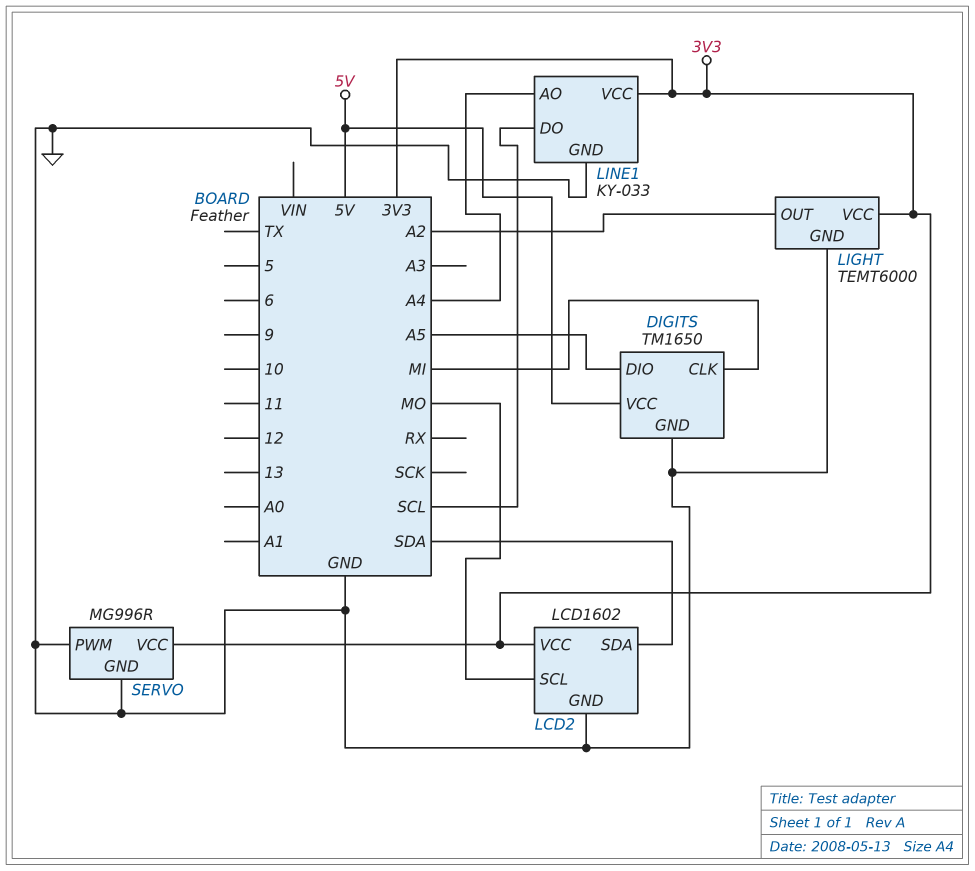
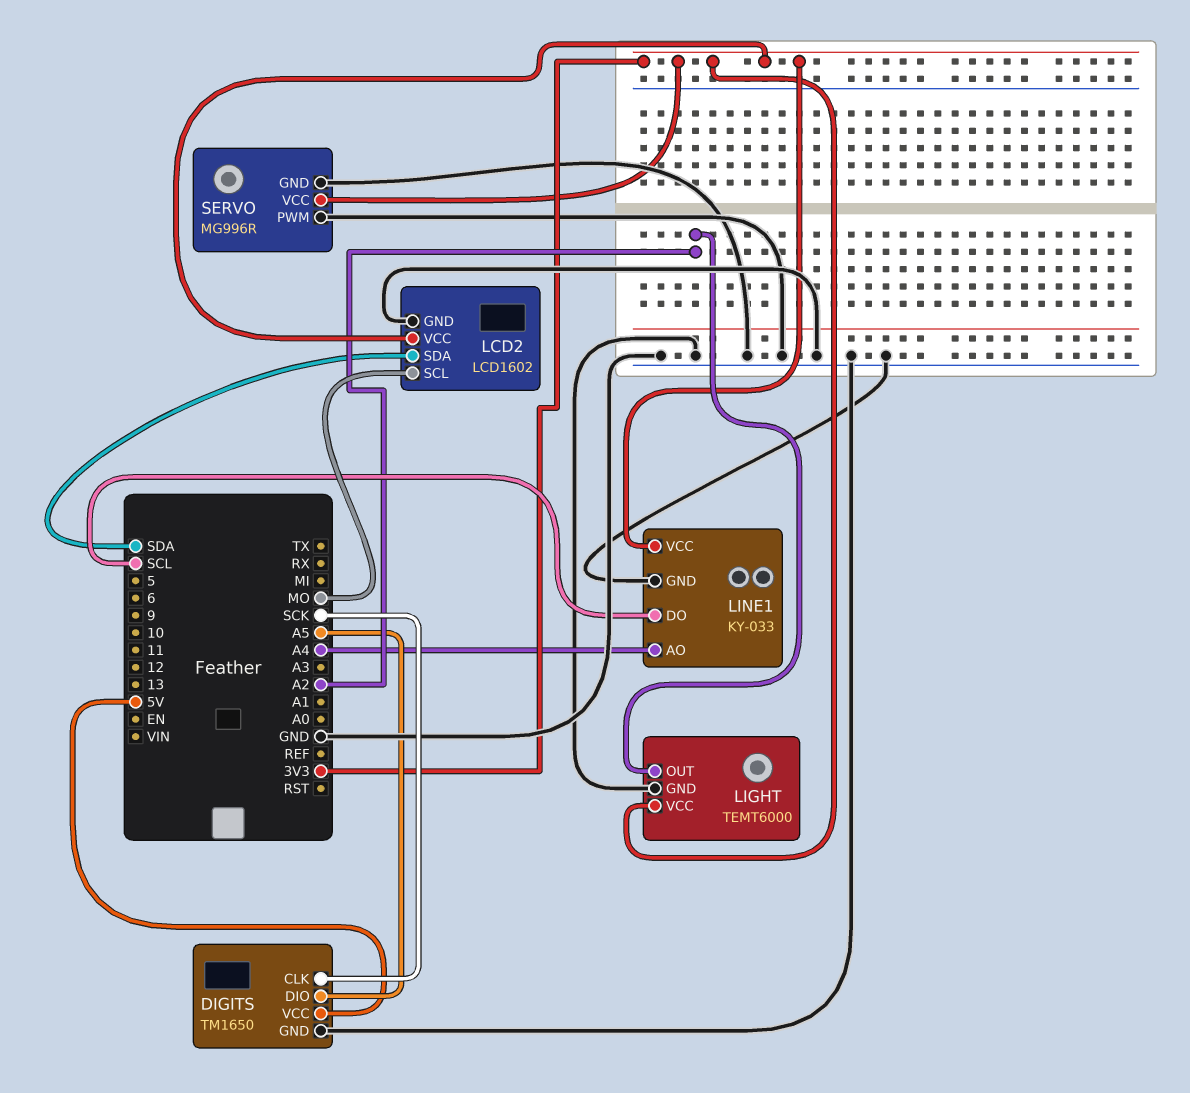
DIGITS pin CLK: MI -> SCK

